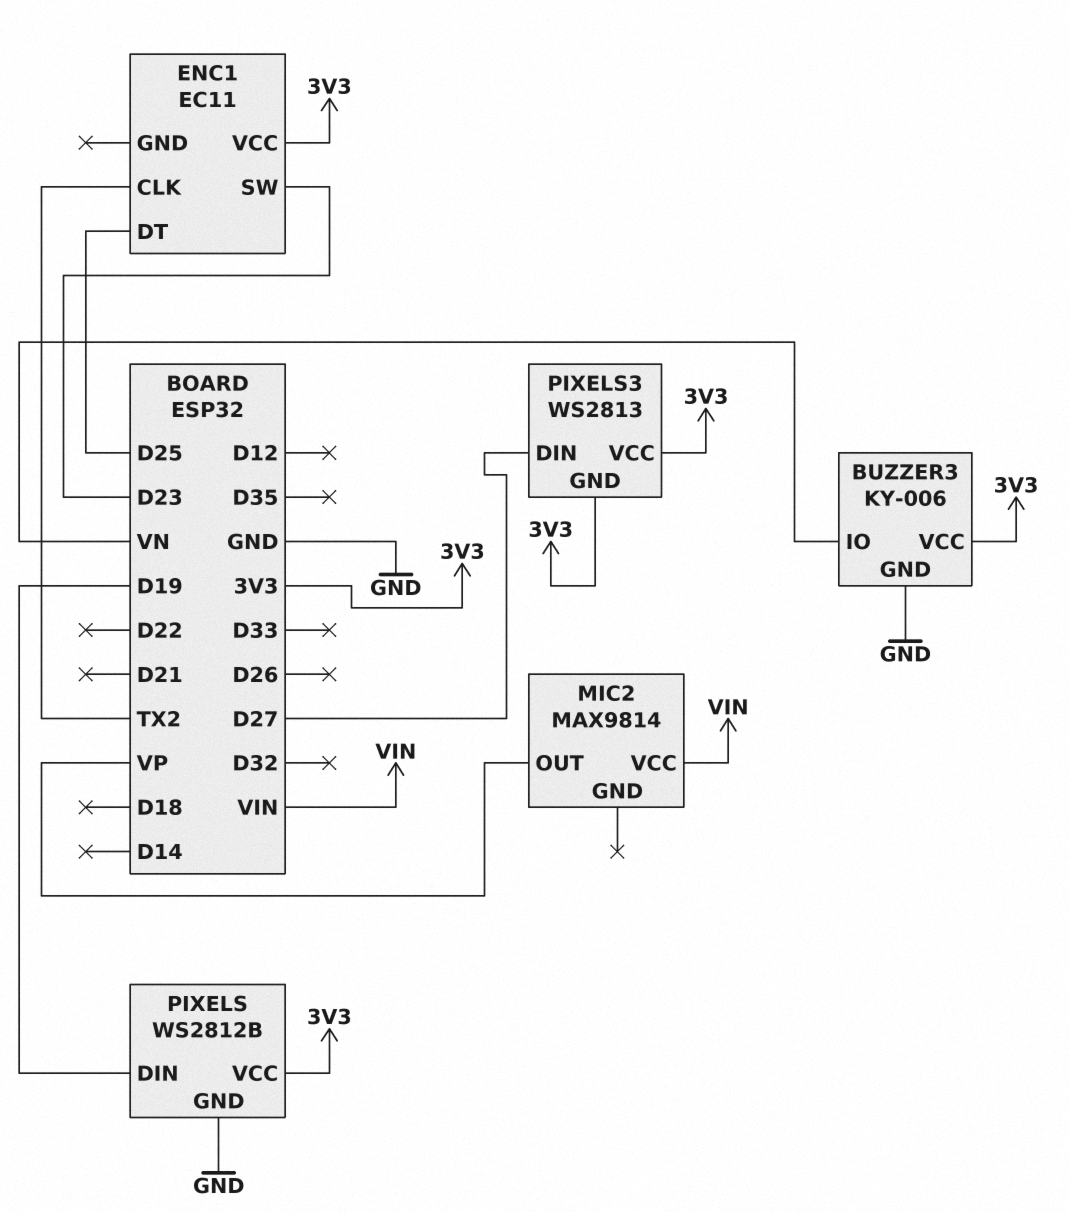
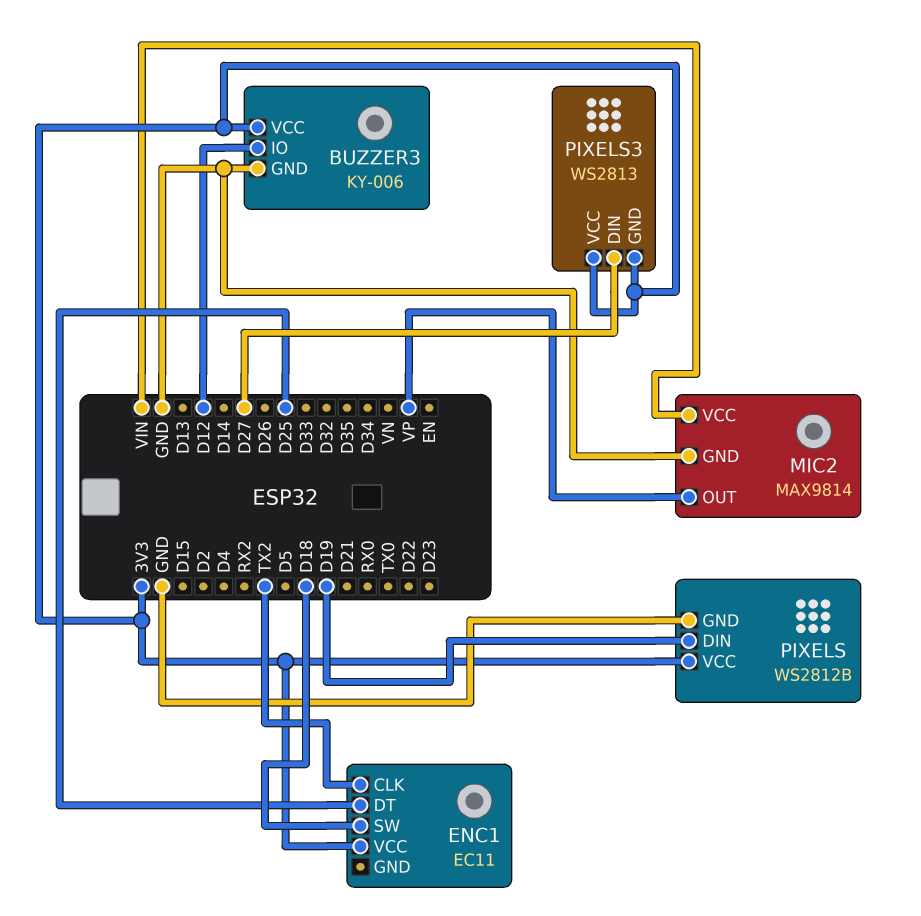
BUZZER3 pin IO: VN -> D12
ENC1 pin SW: D23 -> D18
MIC2 pin GND: none -> GND

